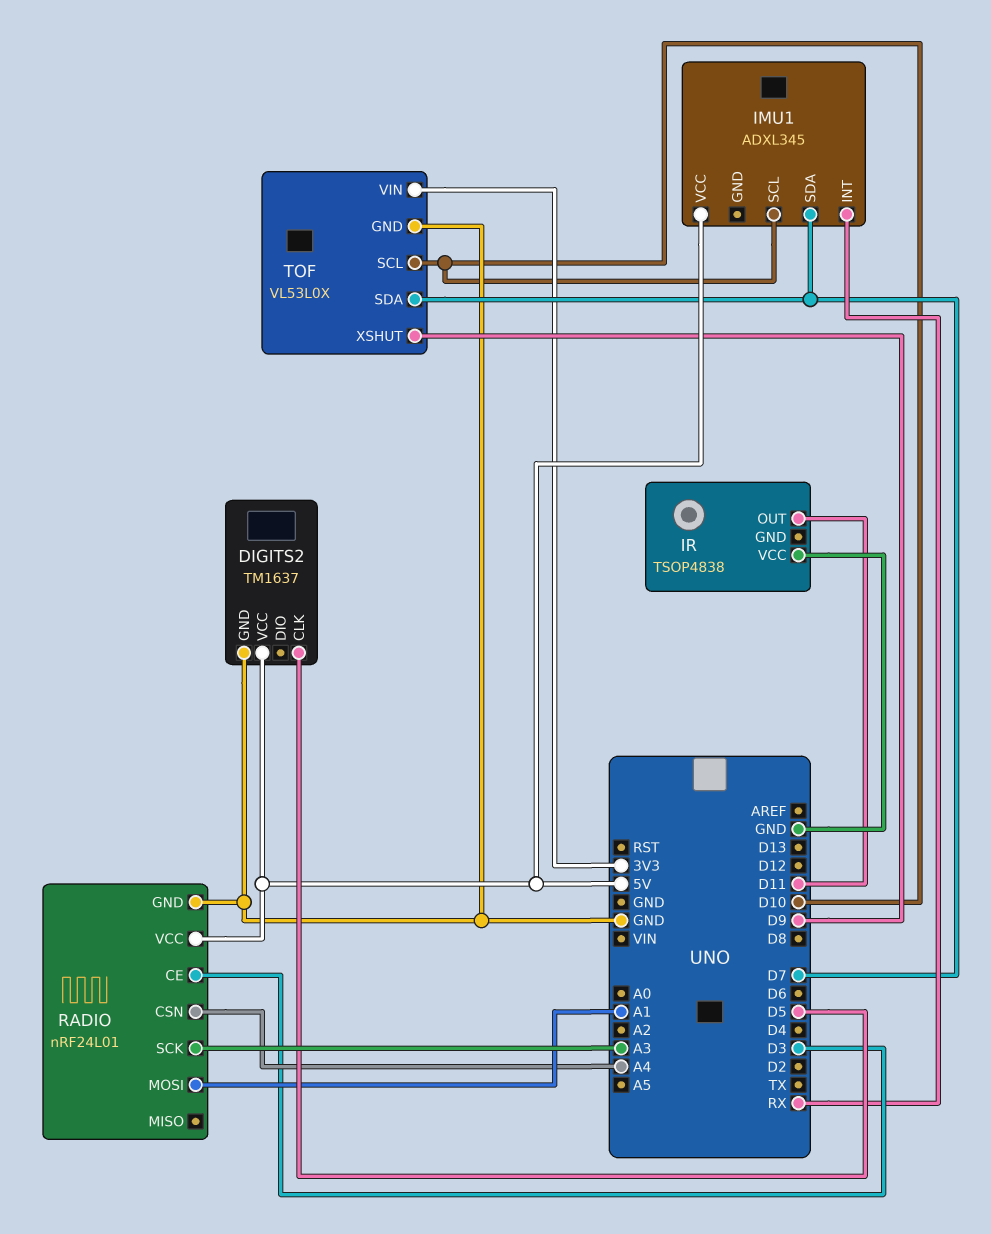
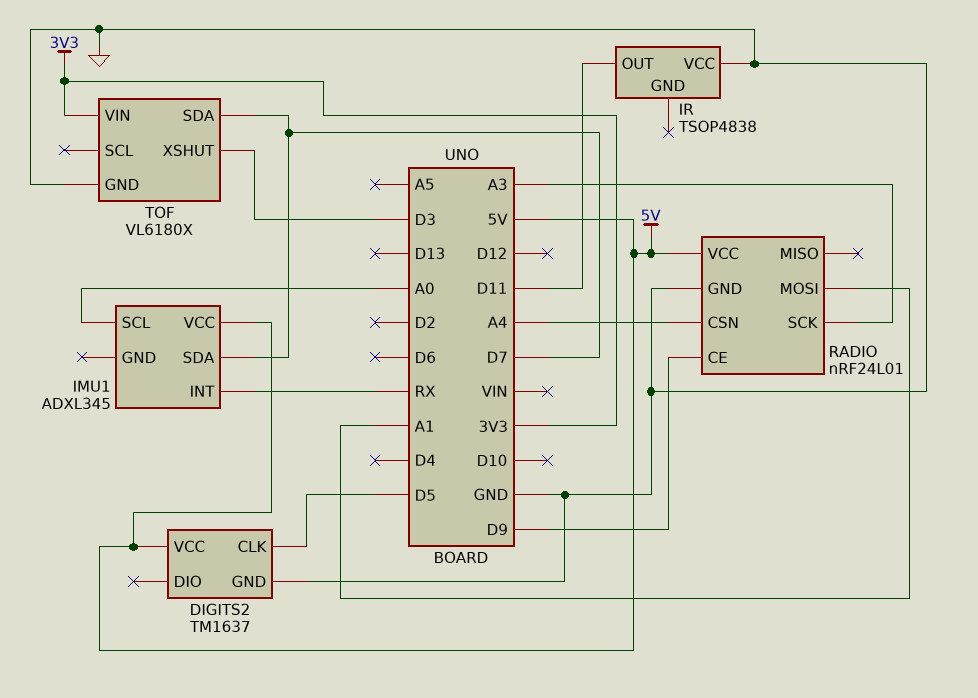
IMU1 pin SCL: D10 -> A0
RADIO pin CE: D3 -> D9
TOF: VL53L0X -> VL6180X
TOF pin SCL: D10 -> none
TOF pin XSHUT: D9 -> D3

